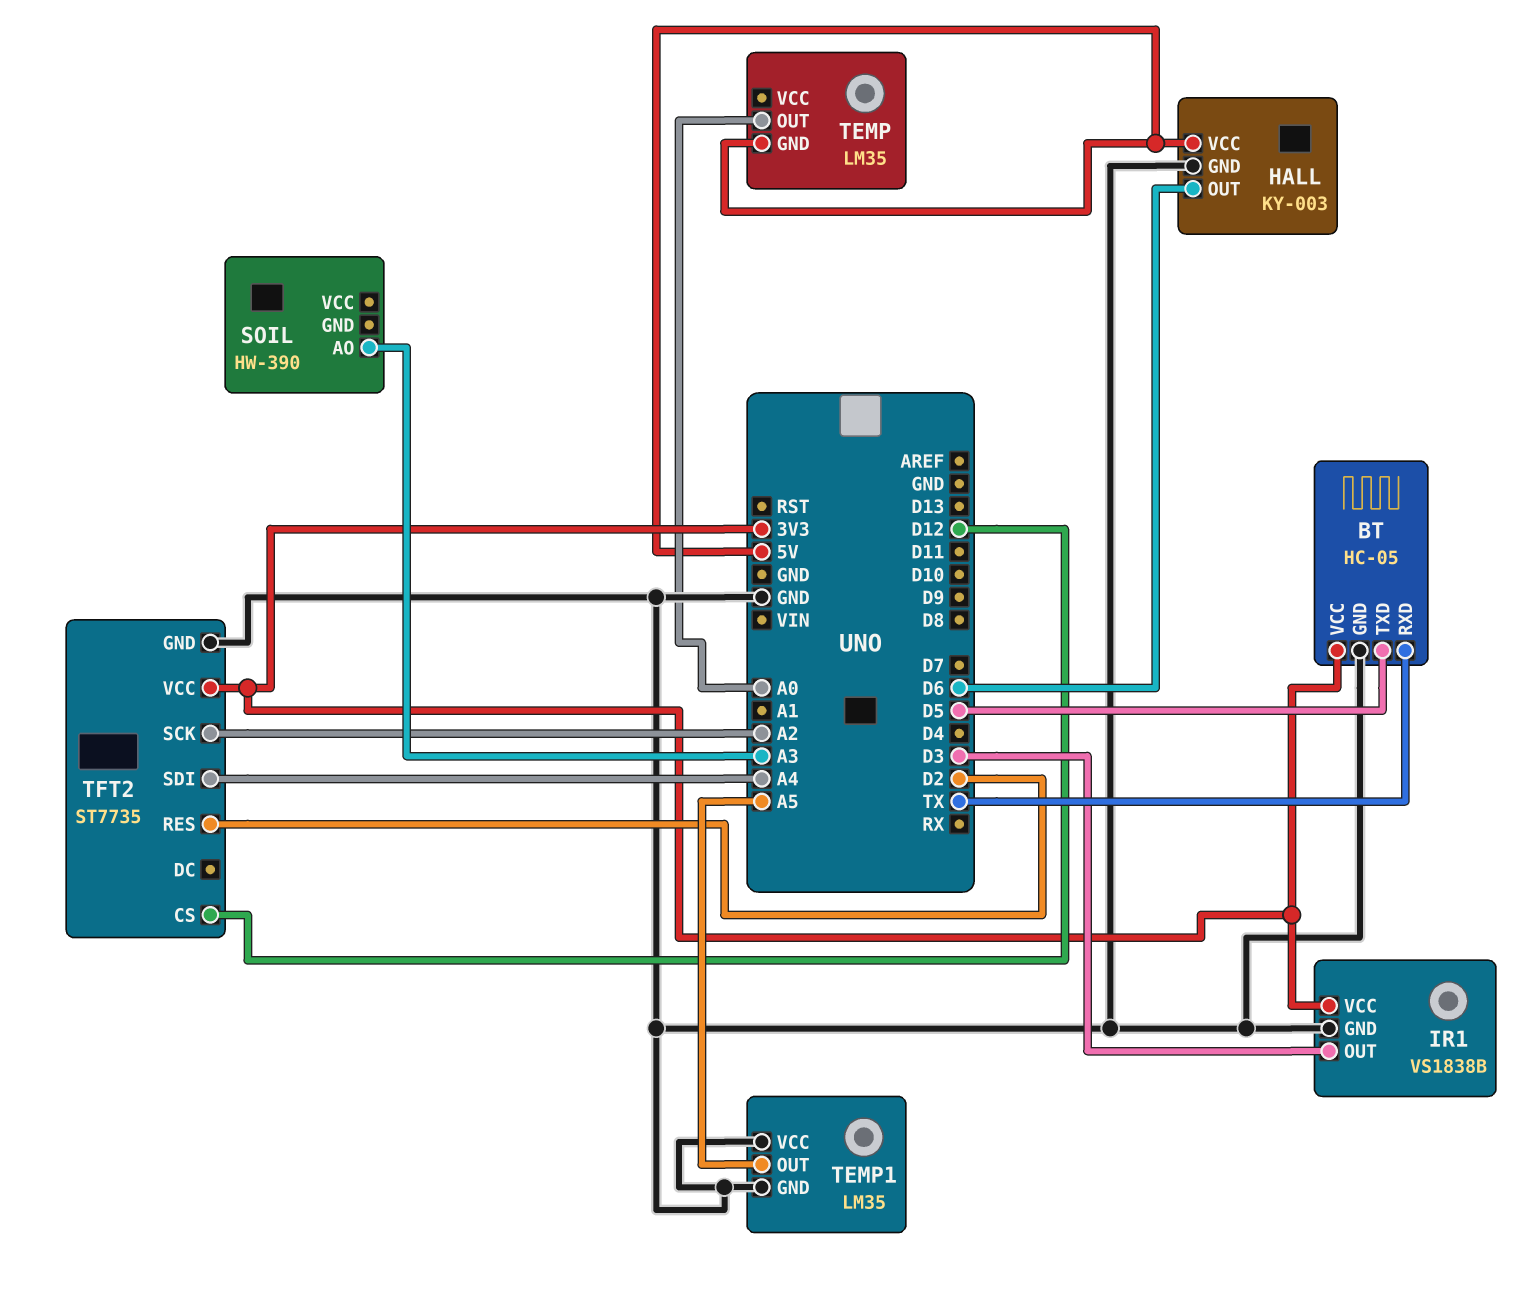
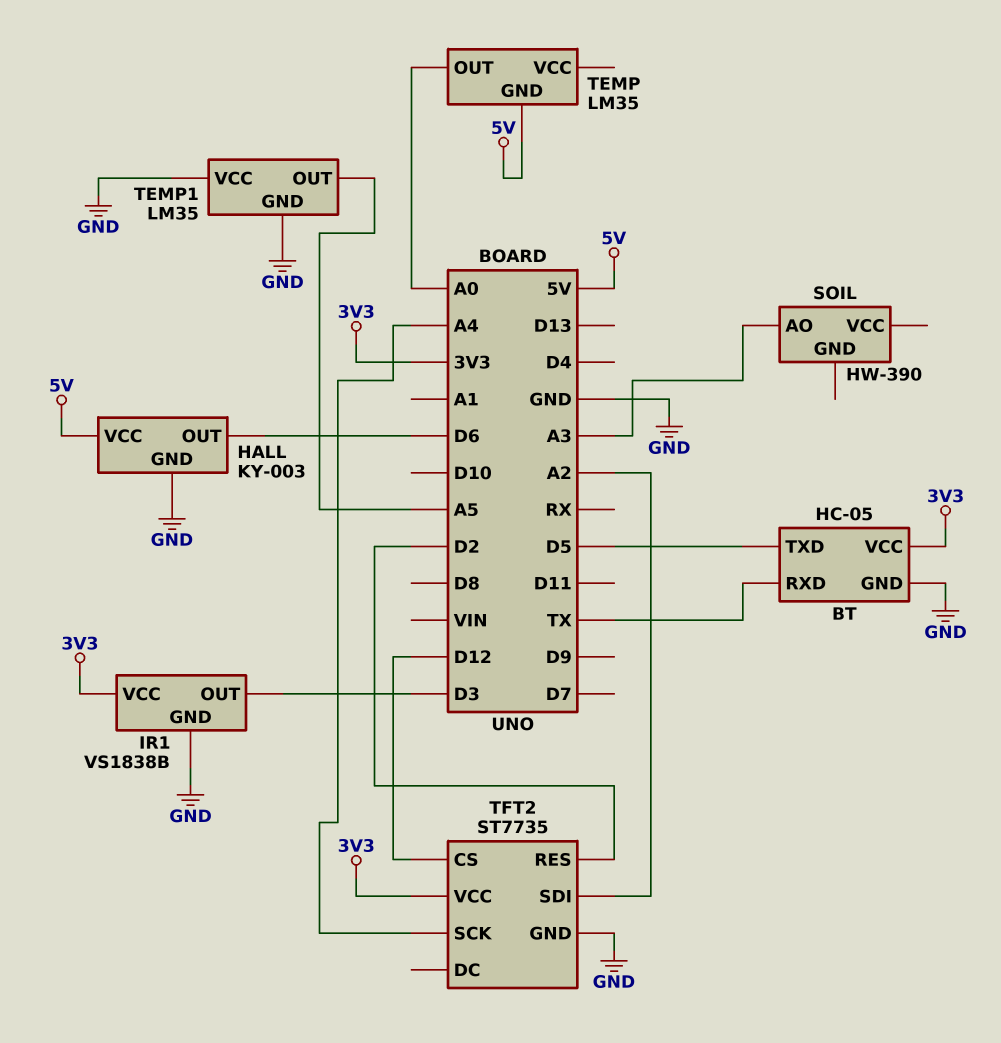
TFT2 pin SCK: A2 -> A4
TFT2 pin SDI: A4 -> A2

